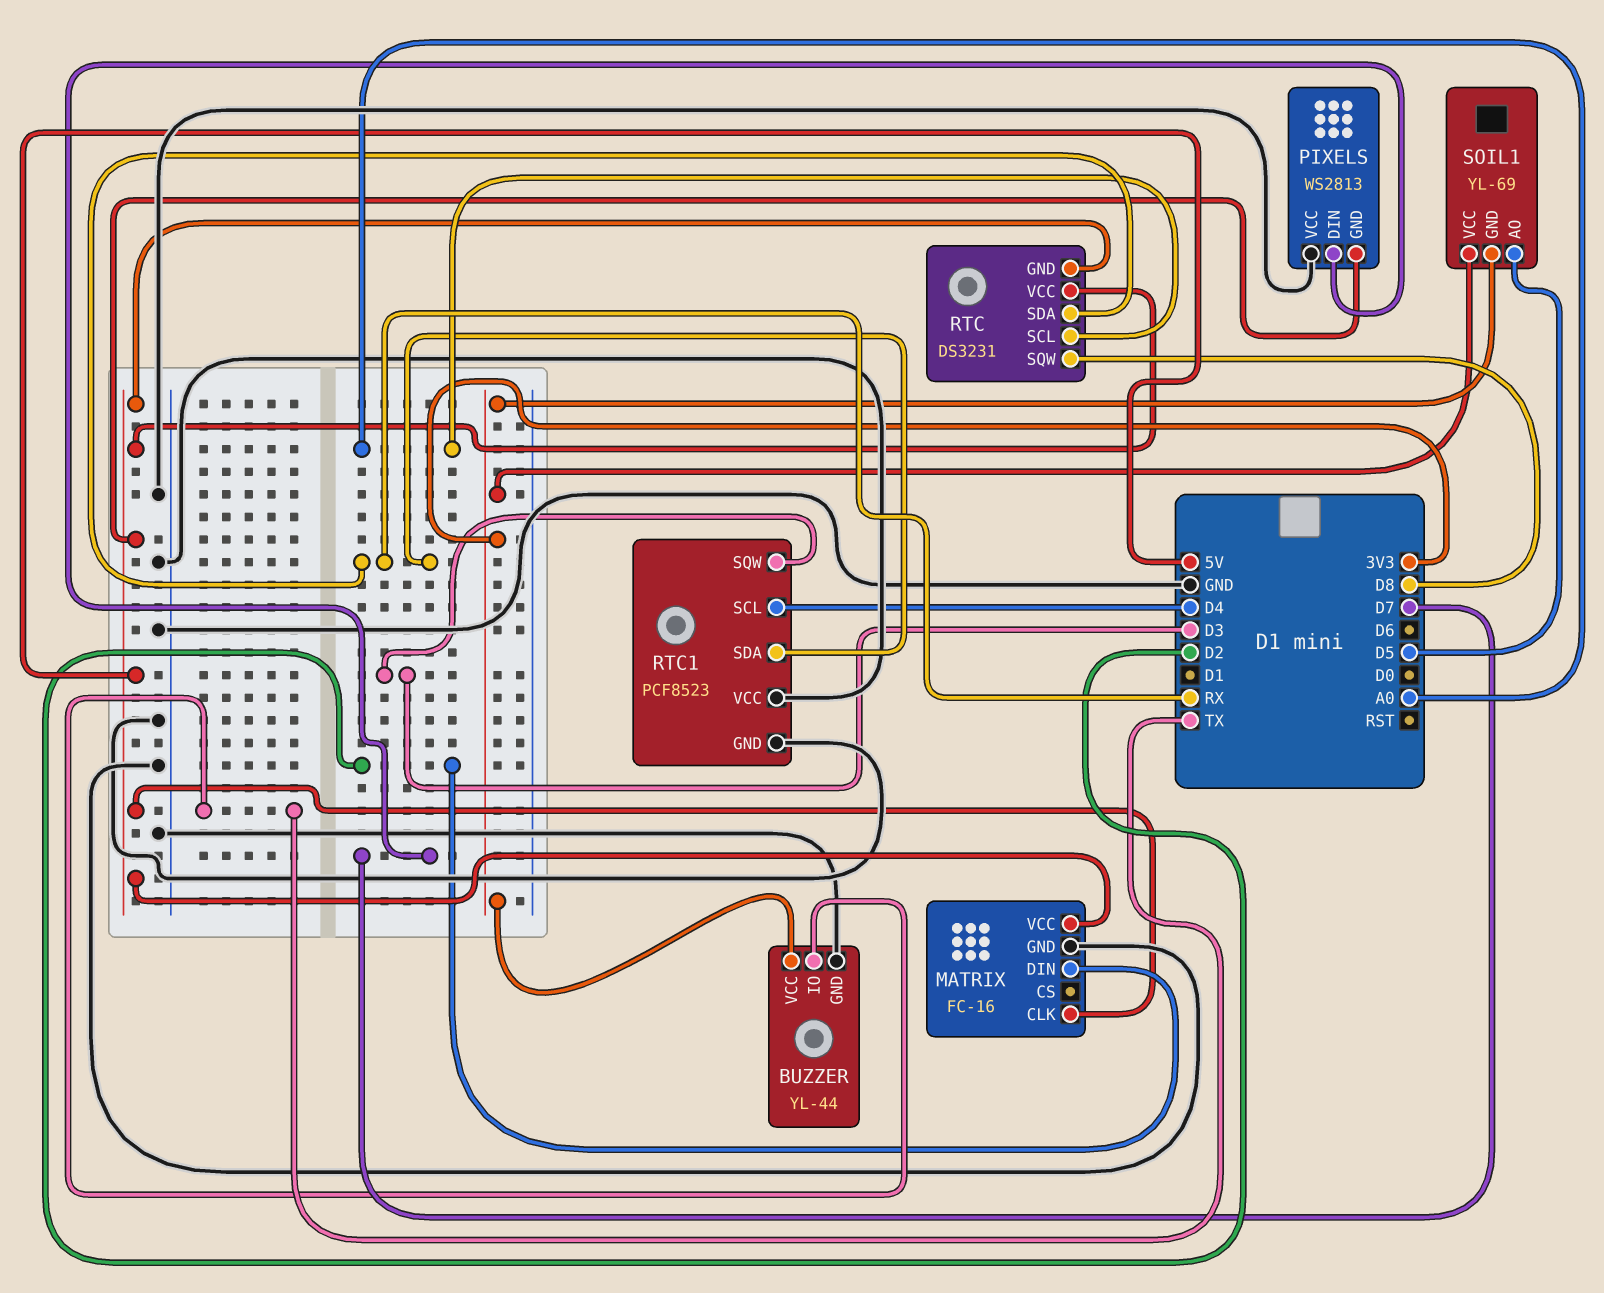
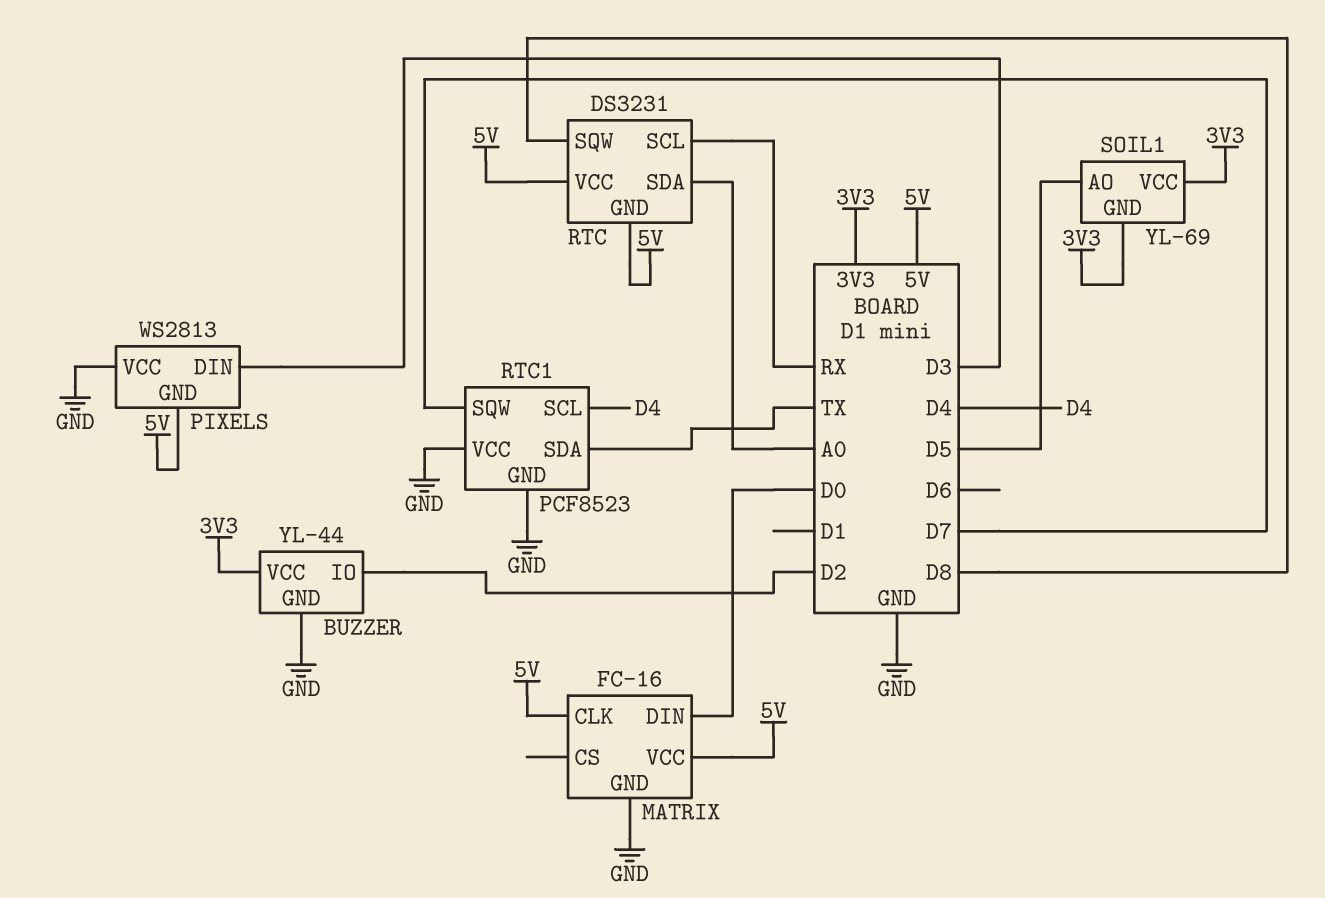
BUZZER pin IO: TX -> D2
MATRIX pin DIN: D2 -> D0
PIXELS pin DIN: D7 -> D3
RTC pin SCL: A0 -> RX
RTC pin SDA: RX -> A0
RTC1 pin SDA: RX -> TX
RTC1 pin SQW: D3 -> D7

